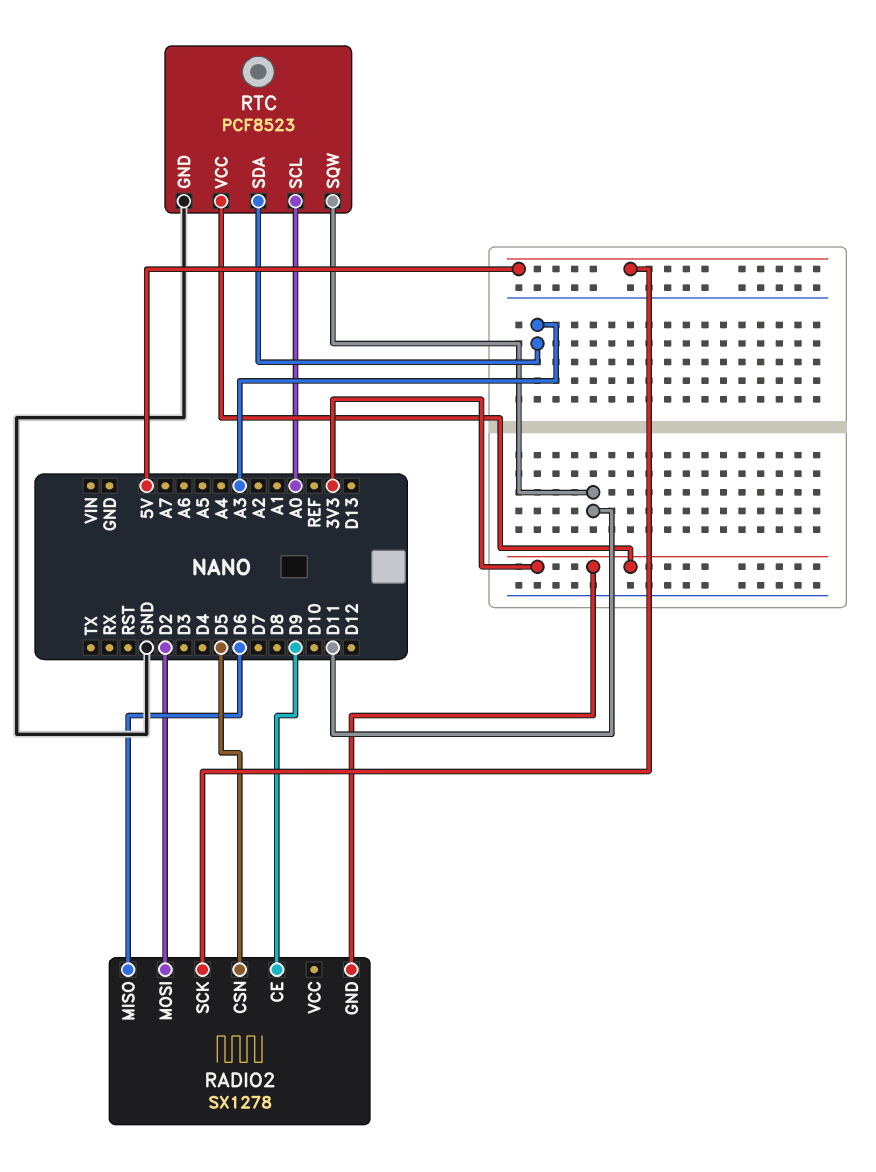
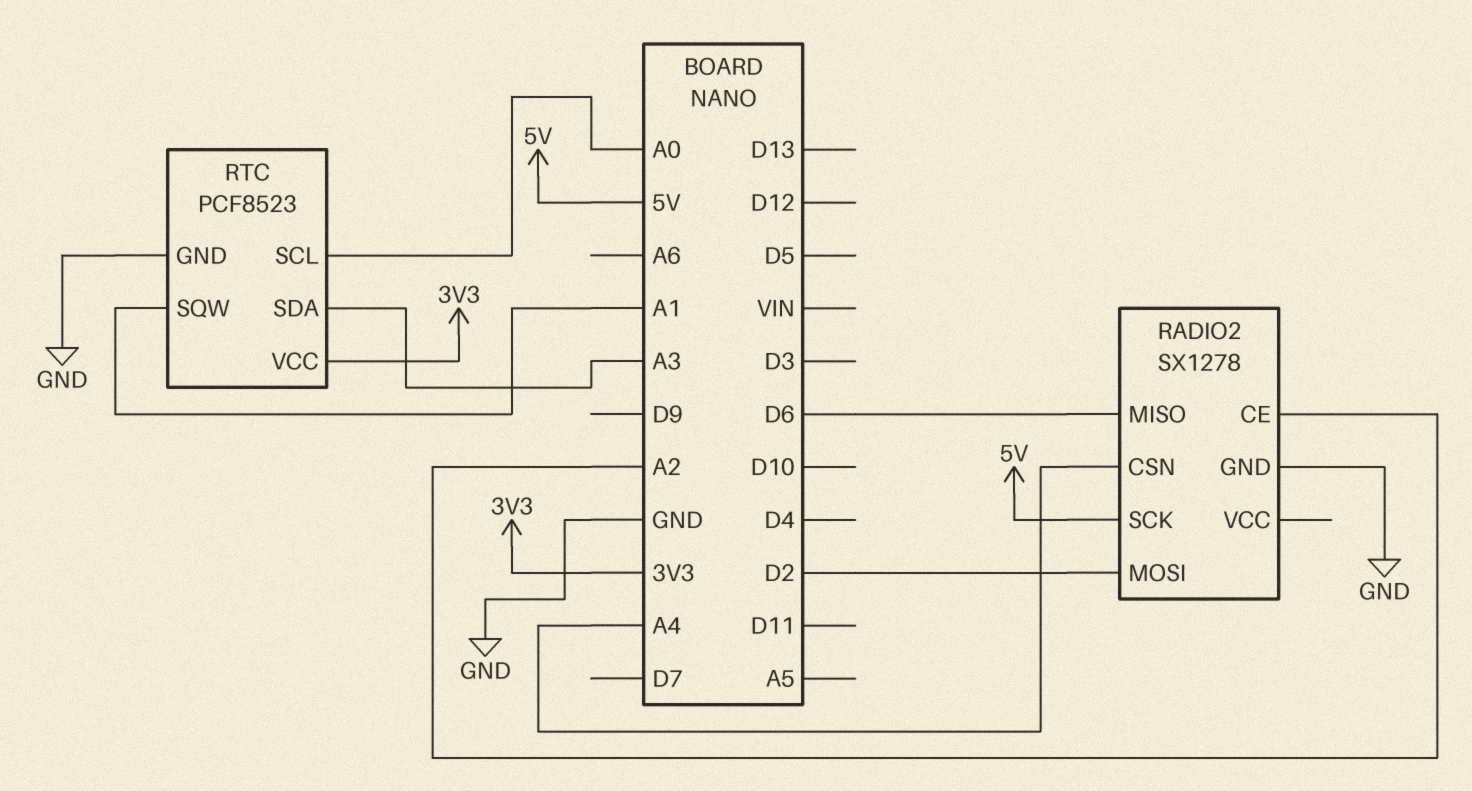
RADIO2 pin CE: D9 -> A2
RADIO2 pin CSN: D5 -> A4
RADIO2 pin GND: 3V3 -> GND
RTC pin SQW: D11 -> A1

